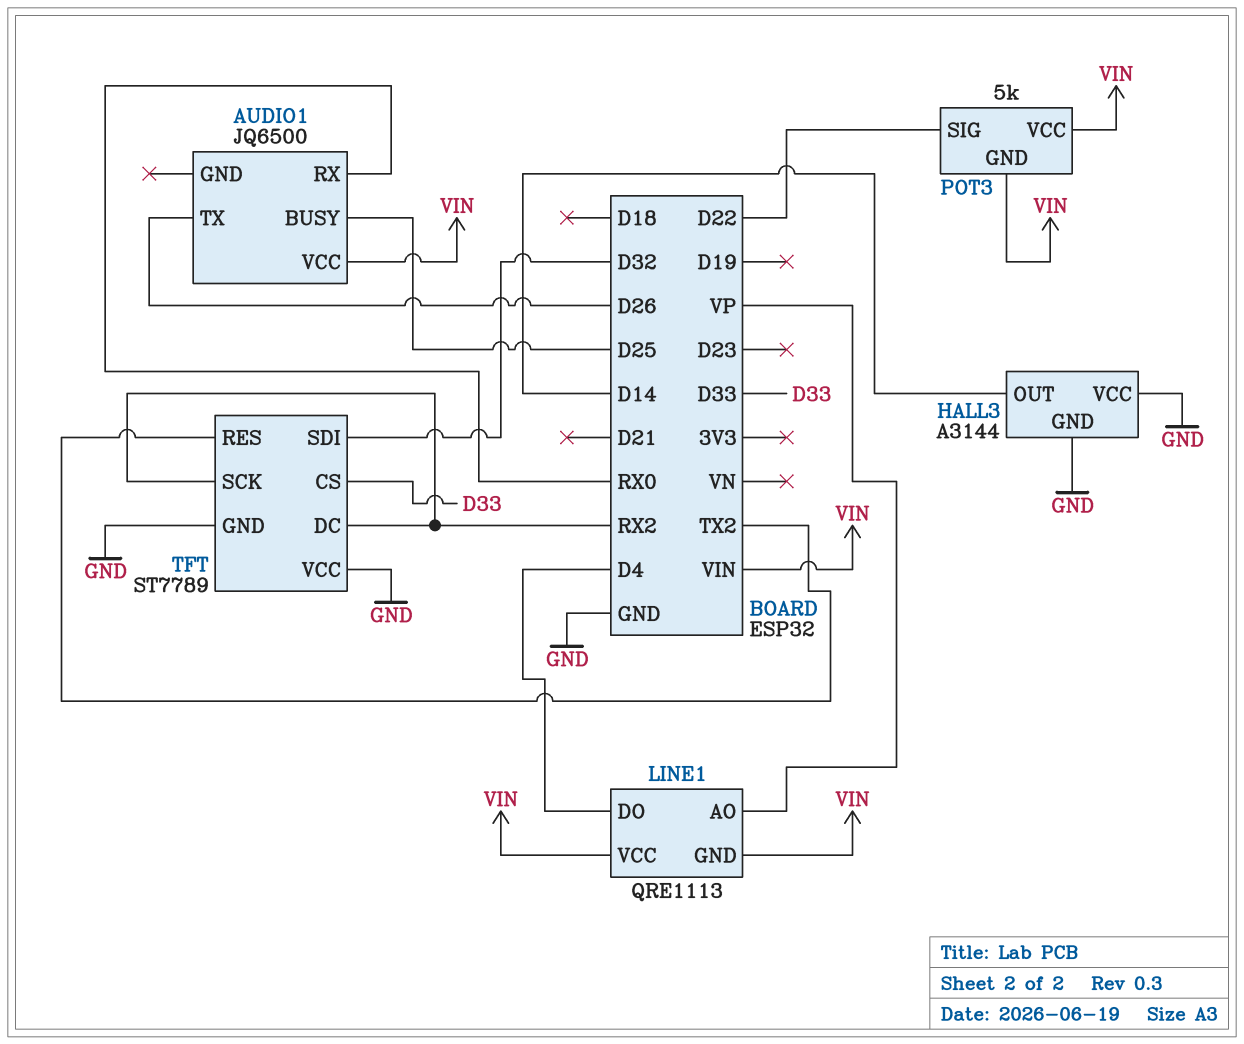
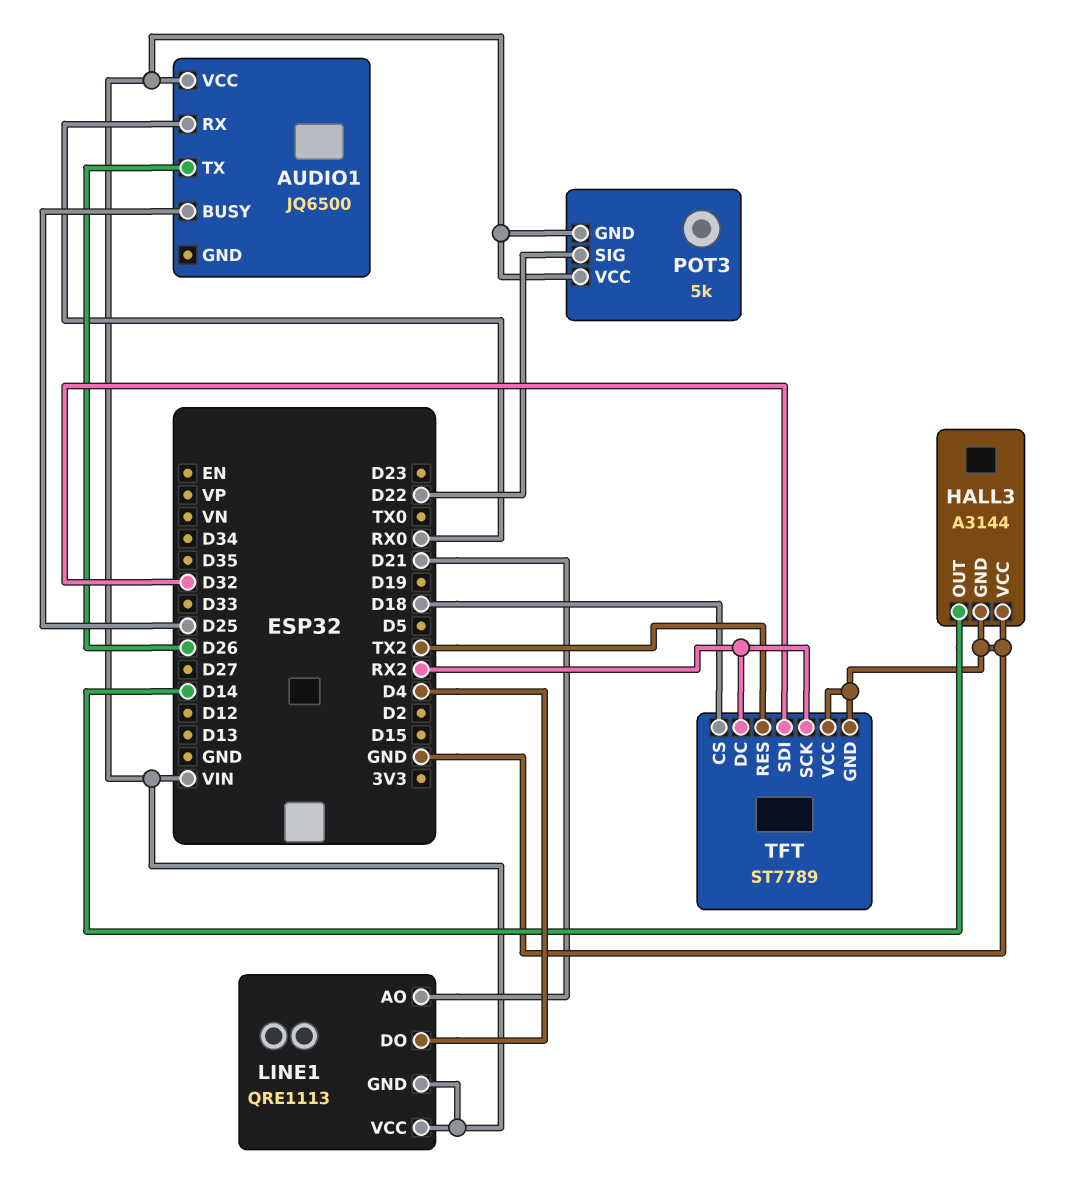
LINE1 pin AO: VP -> D21
TFT pin CS: D33 -> D18

